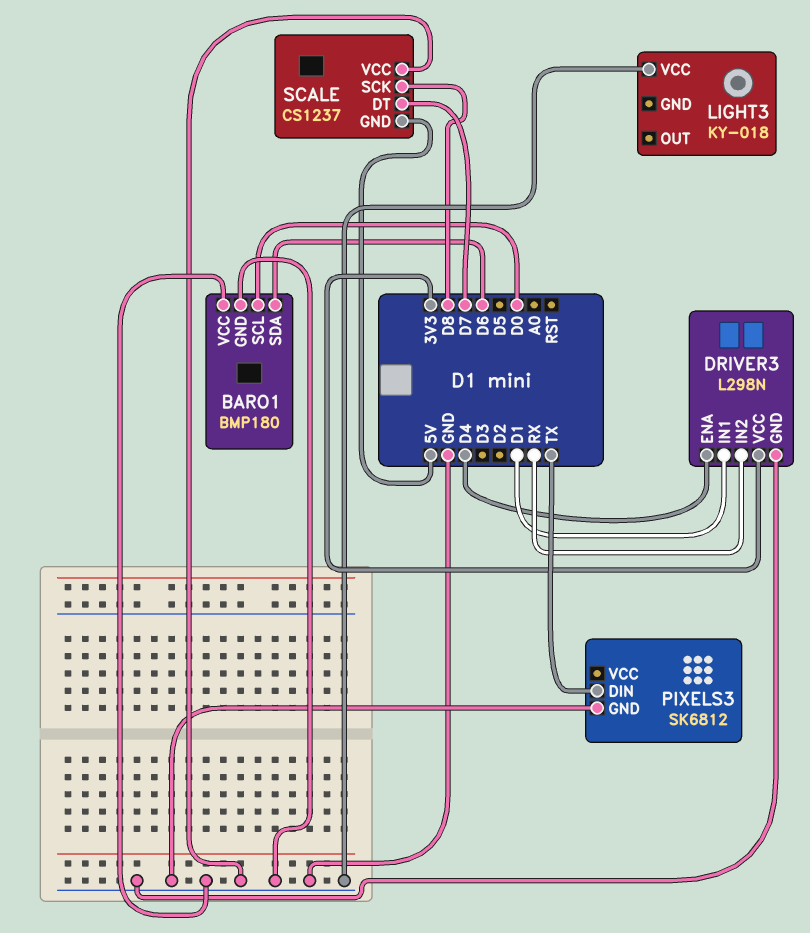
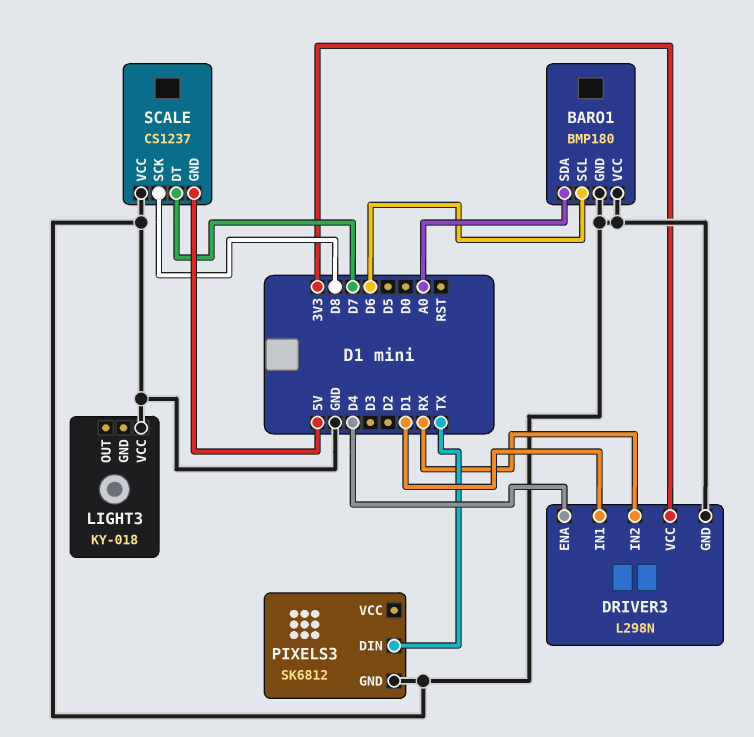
BARO1 pin SCL: D0 -> D6
BARO1 pin SDA: D6 -> A0

